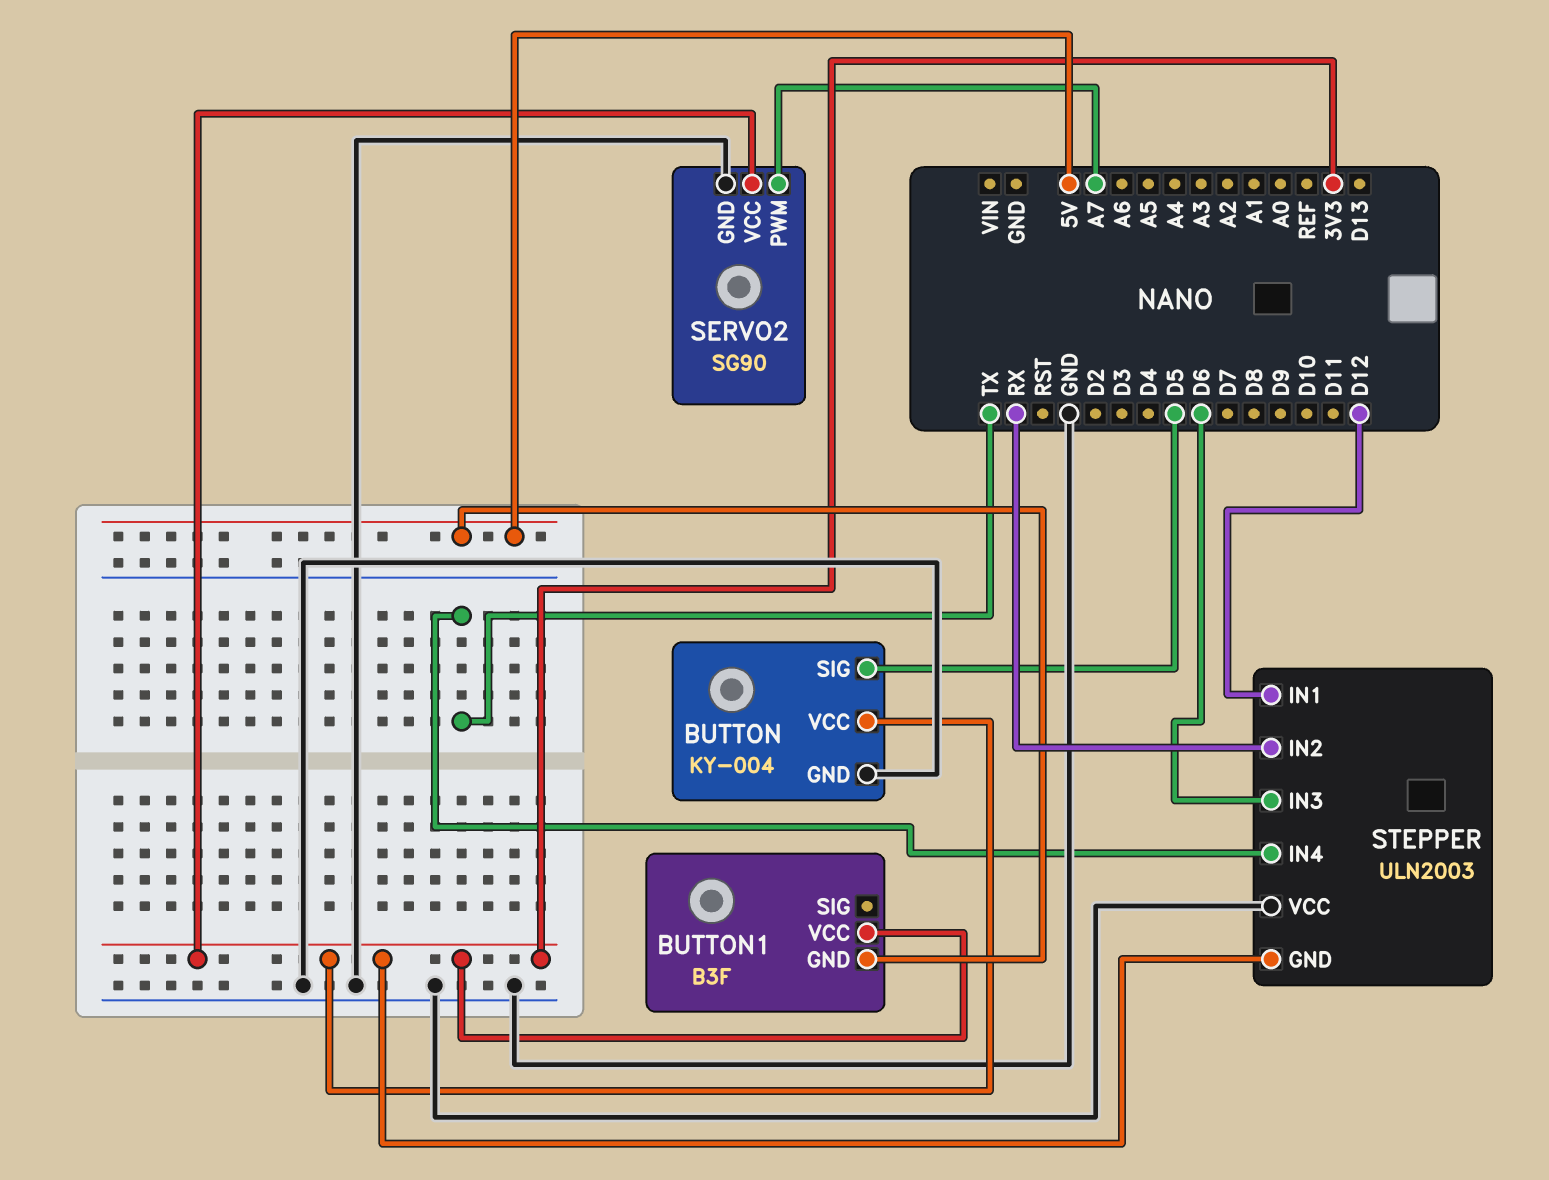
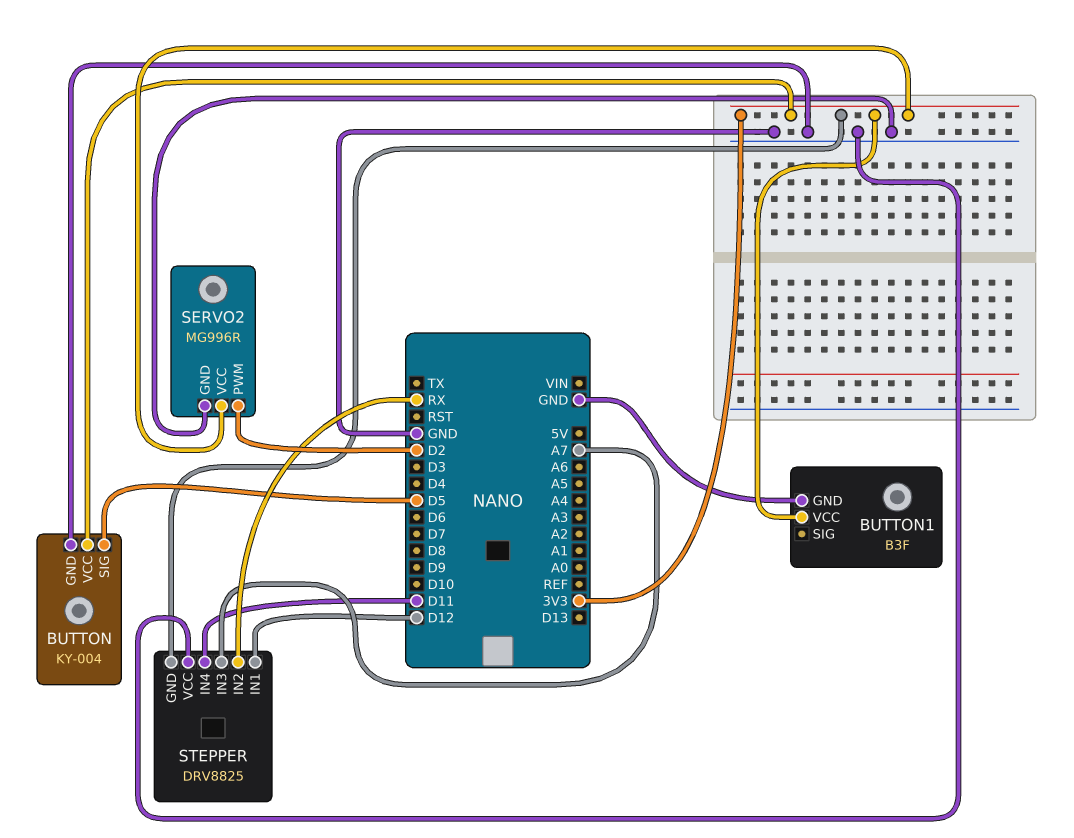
BUTTON1 pin GND: 5V -> GND
SERVO2: SG90 -> MG996R
SERVO2 pin PWM: A7 -> D2
STEPPER: ULN2003 -> DRV8825
STEPPER pin IN3: D6 -> A7
STEPPER pin IN4: TX -> D11

